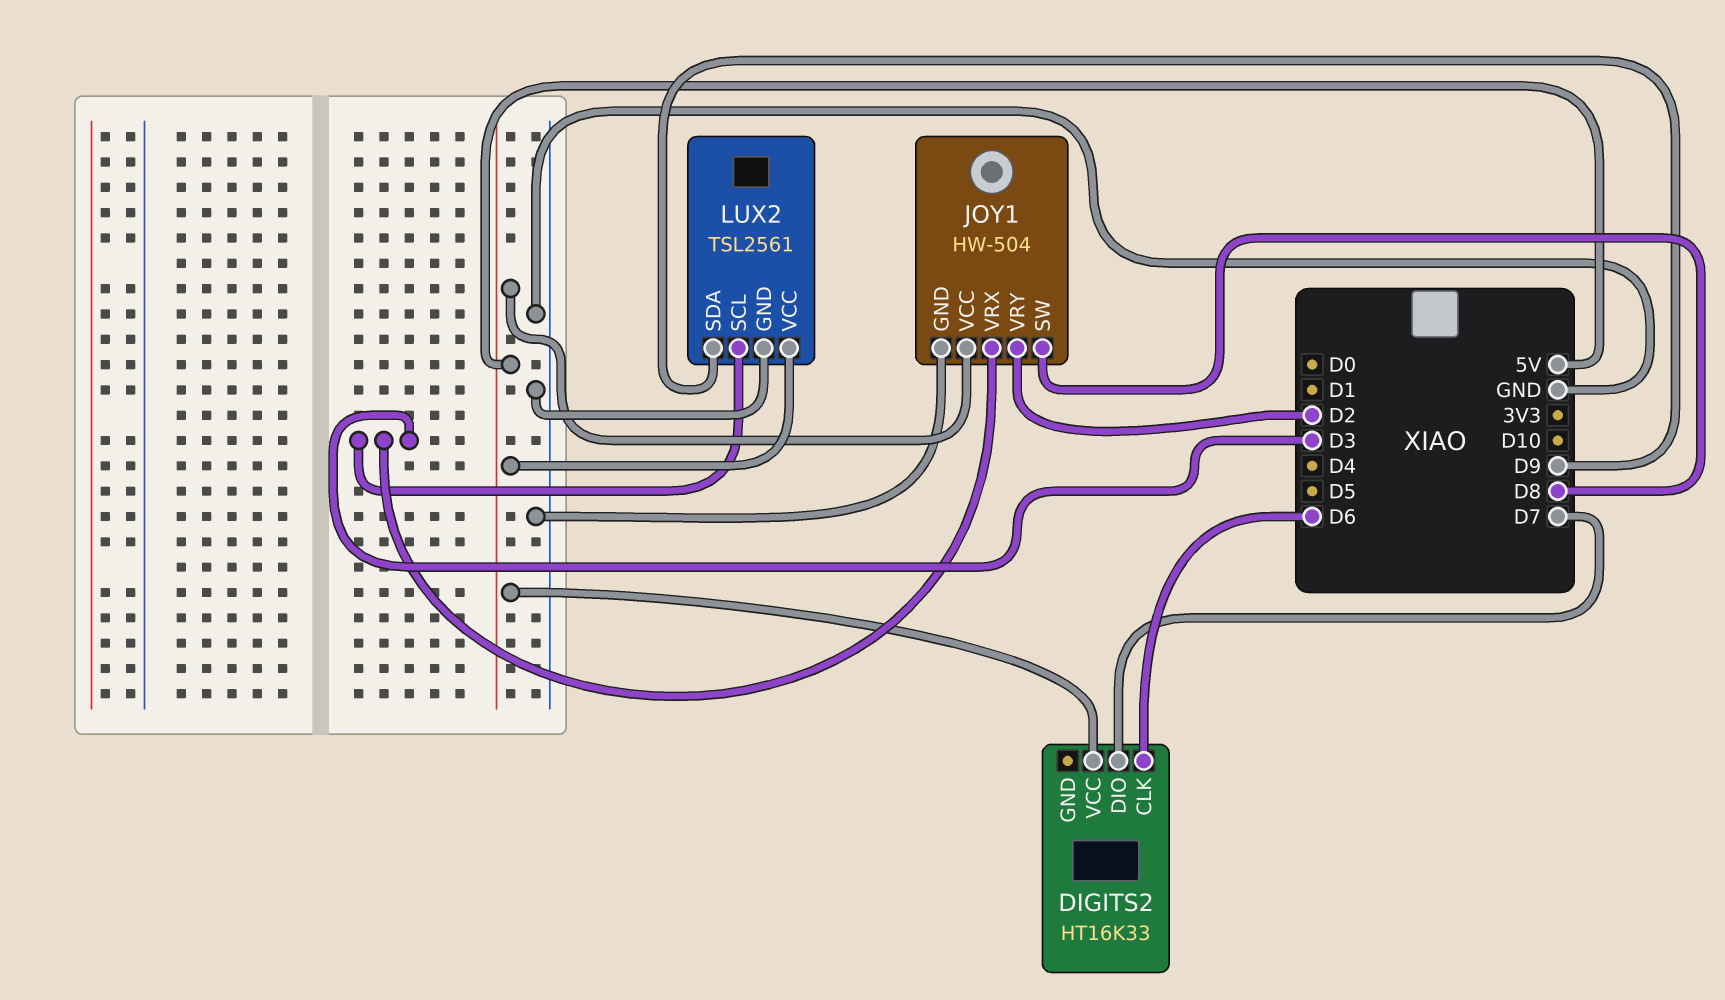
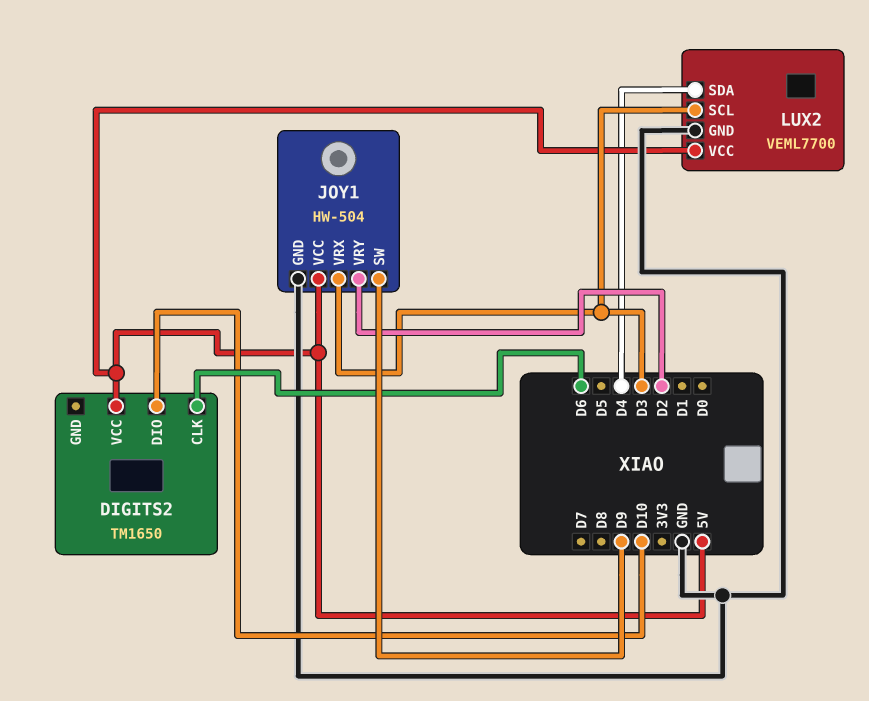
DIGITS2: HT16K33 -> TM1650
DIGITS2 pin DIO: D7 -> D10
JOY1 pin SW: D8 -> D9
LUX2: TSL2561 -> VEML7700
LUX2 pin SDA: D9 -> D4

